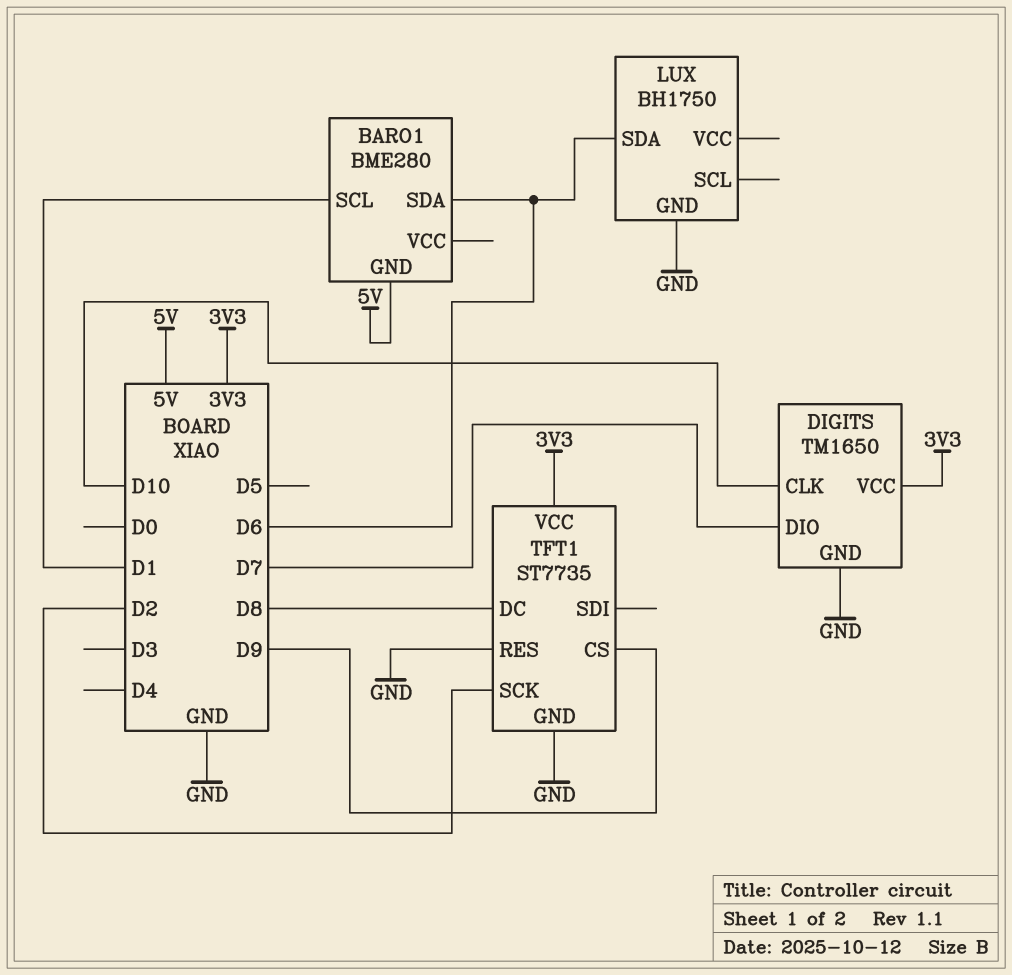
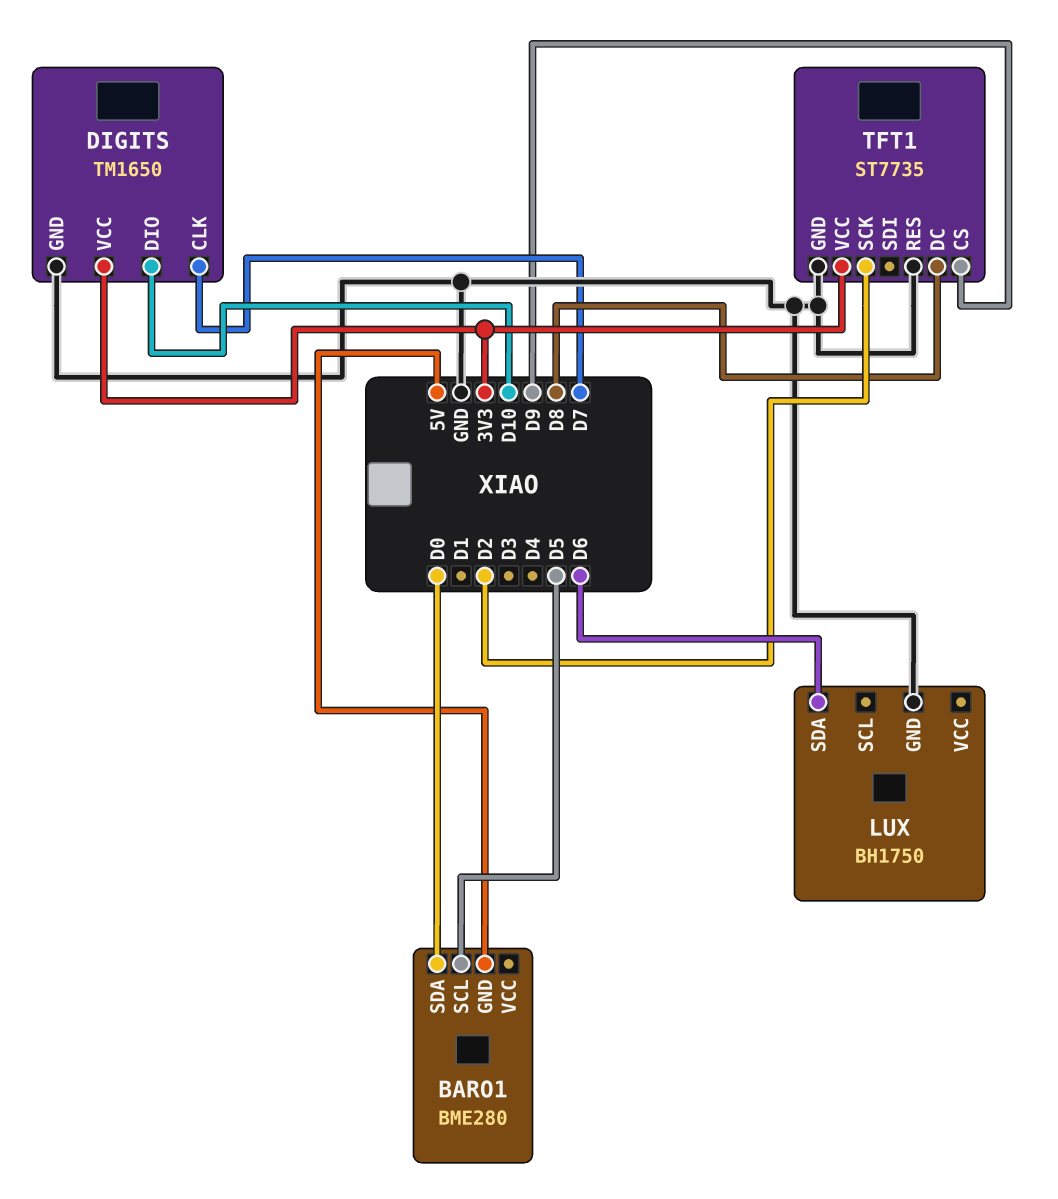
BARO1 pin SCL: D1 -> D5
BARO1 pin SDA: D6 -> D0
DIGITS pin CLK: D10 -> D7
DIGITS pin DIO: D7 -> D10

